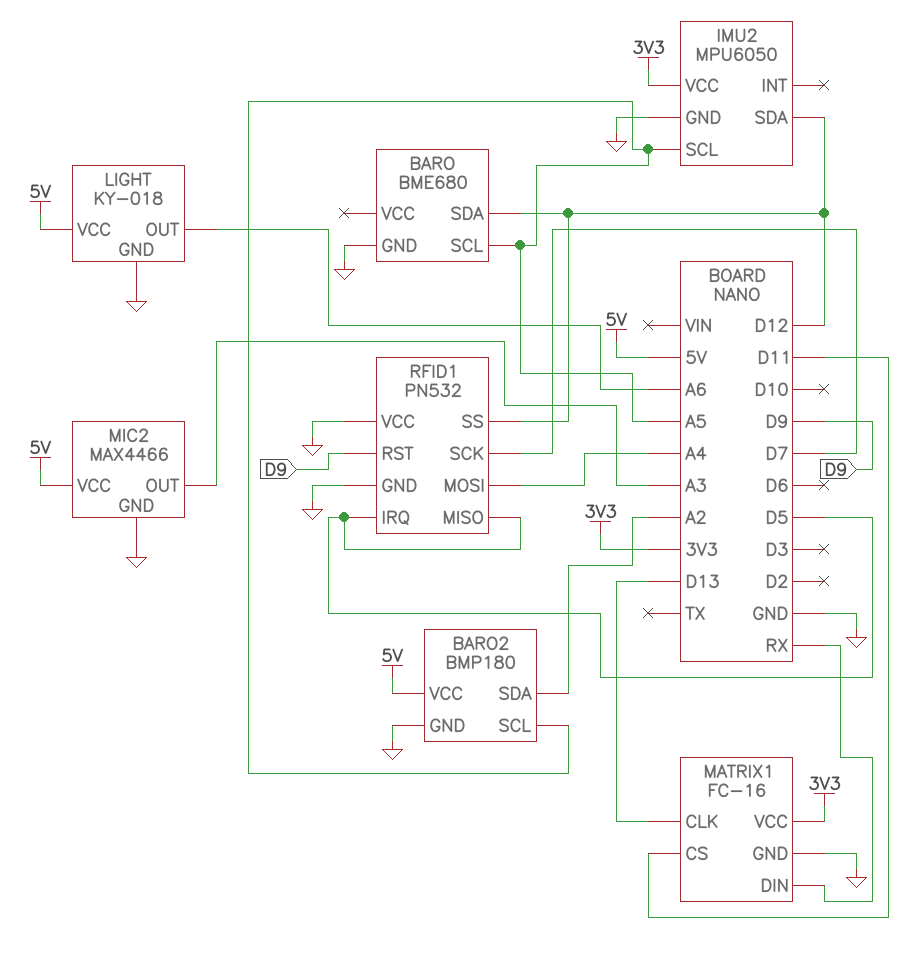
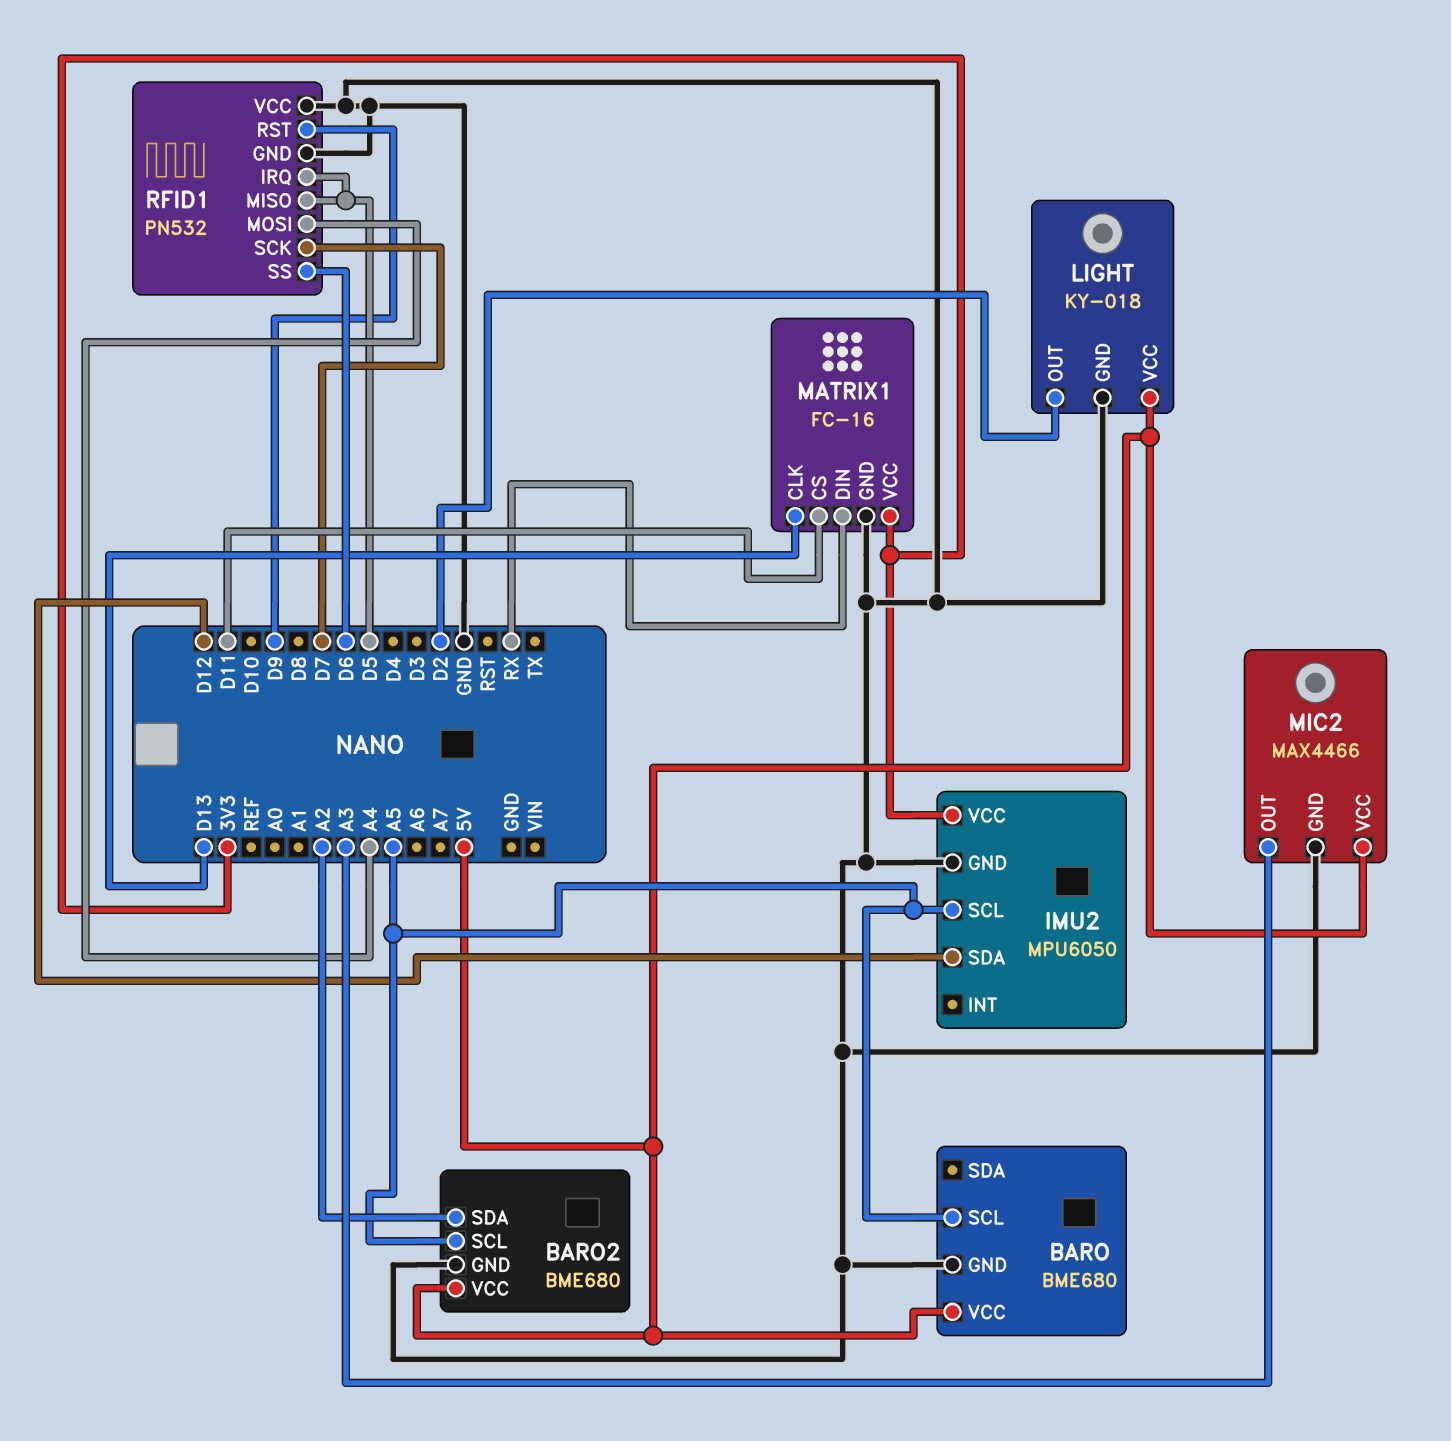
BARO pin SDA: D12 -> none
BARO pin VCC: none -> 5V
BARO2: BMP180 -> BME680
LIGHT pin OUT: A6 -> D2
RFID1 pin SS: D12 -> D6

